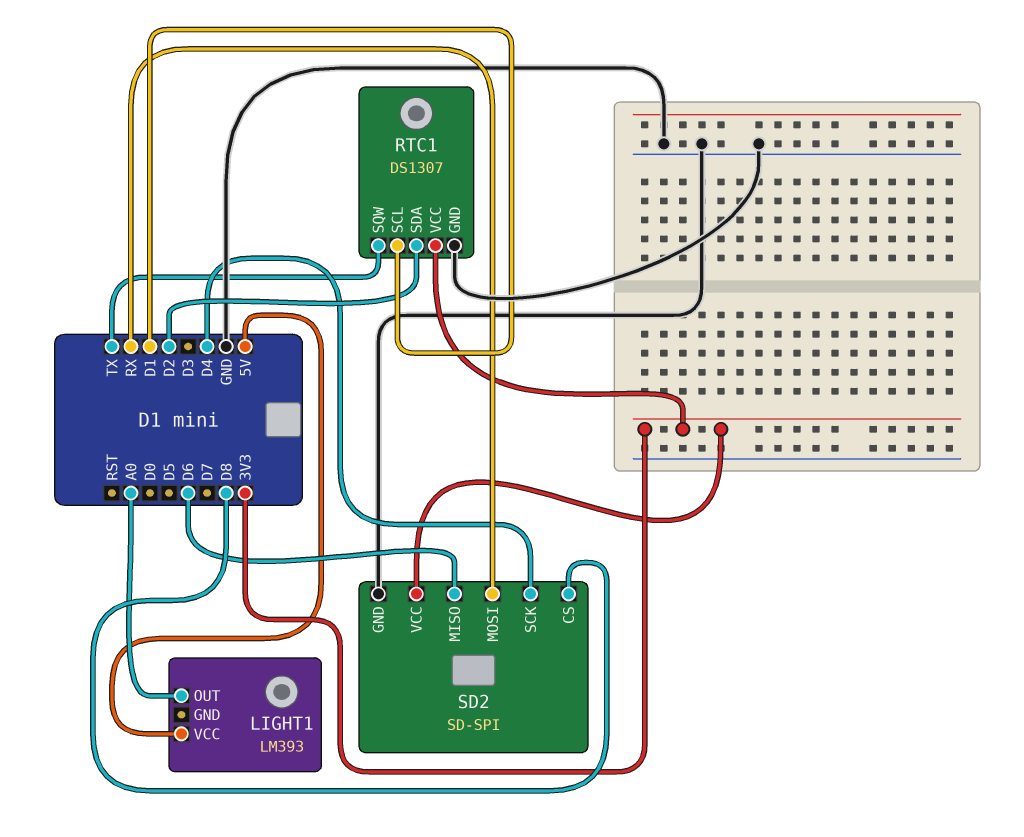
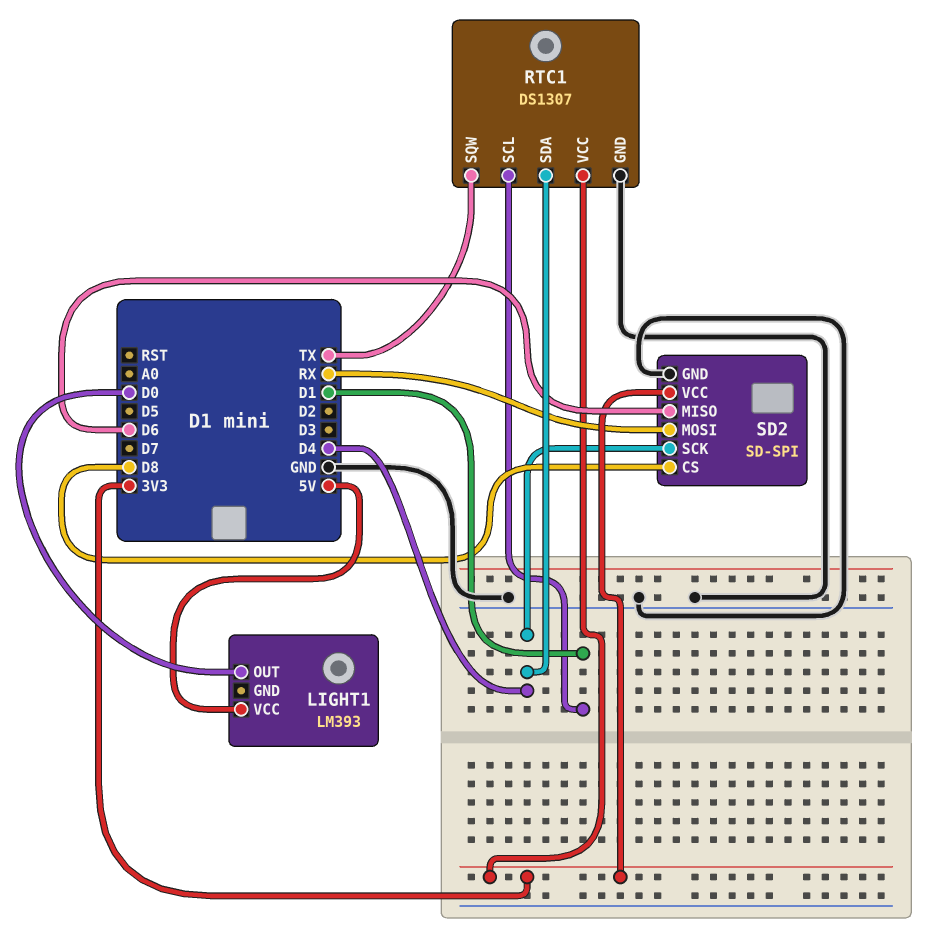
LIGHT1 pin OUT: A0 -> D0
RTC1 pin SDA: D2 -> D4

